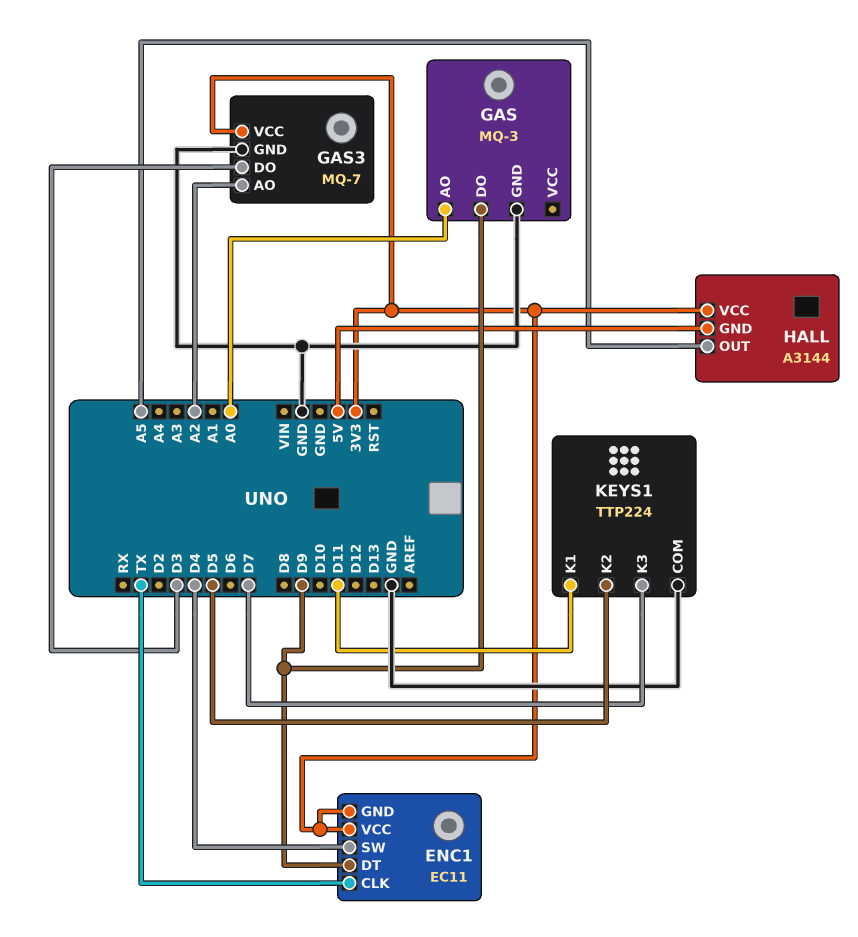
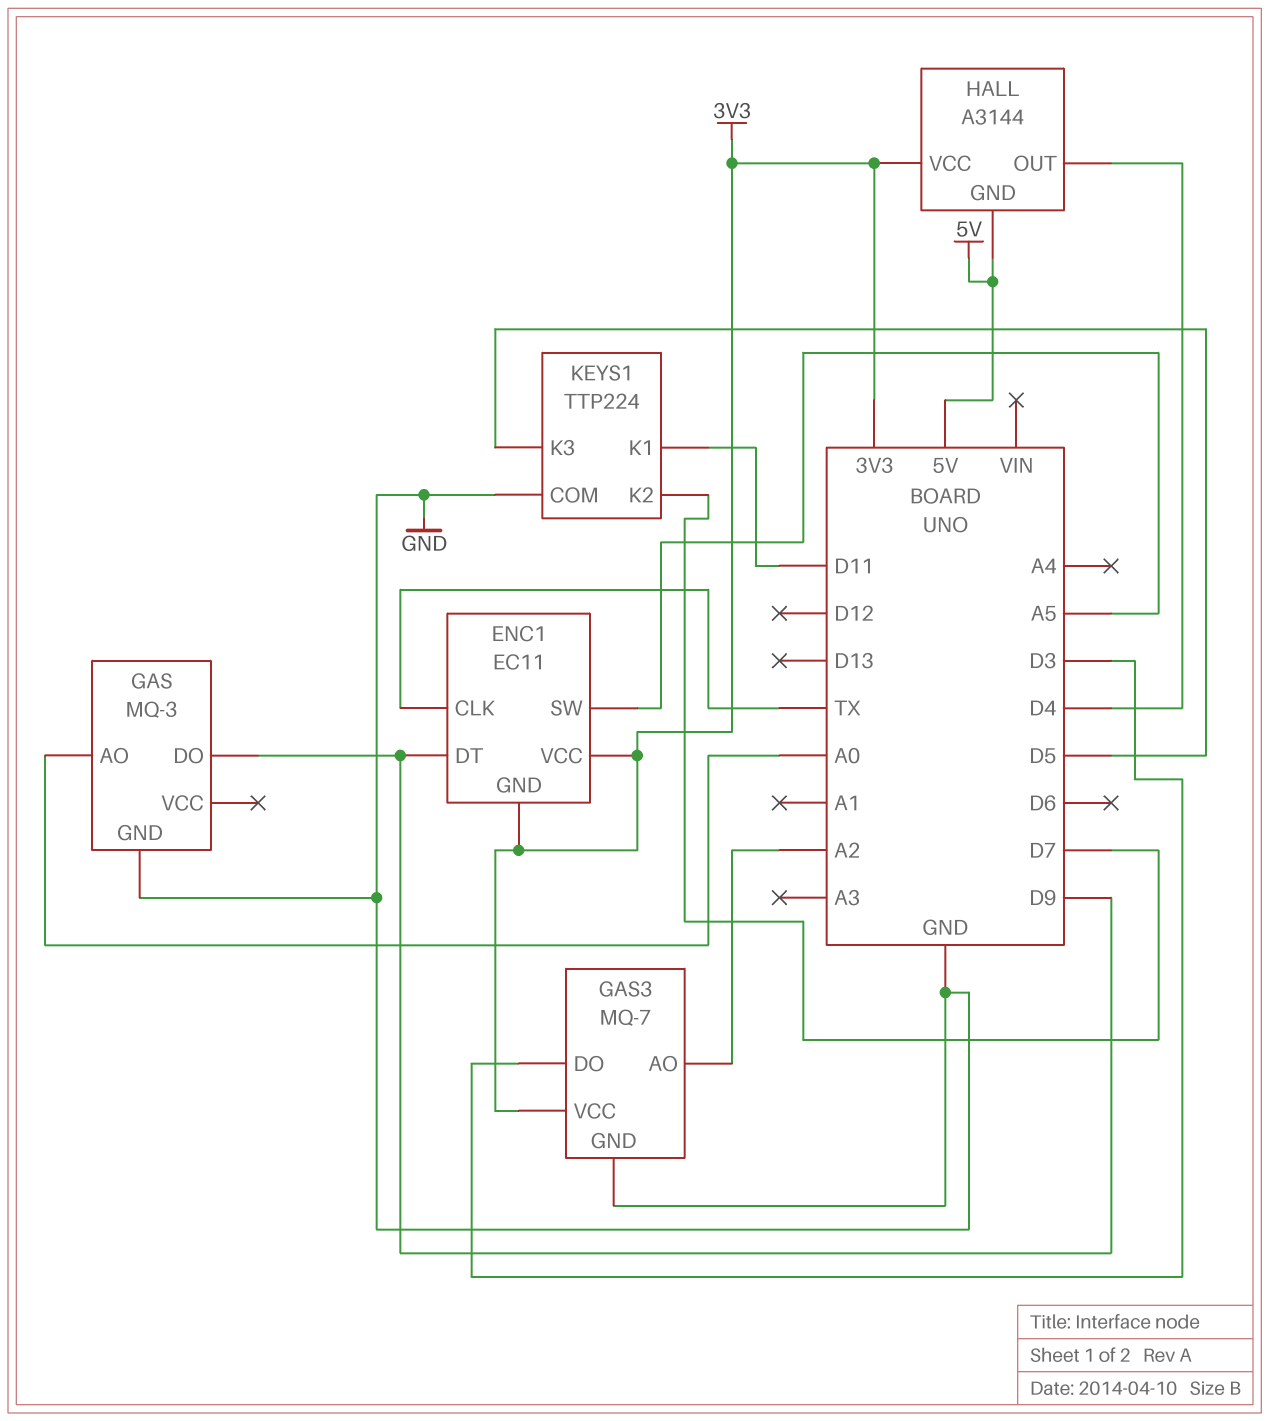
ENC1 pin SW: D4 -> A5
HALL pin OUT: A5 -> D4
KEYS1 pin K2: D5 -> D7
KEYS1 pin K3: D7 -> D5

